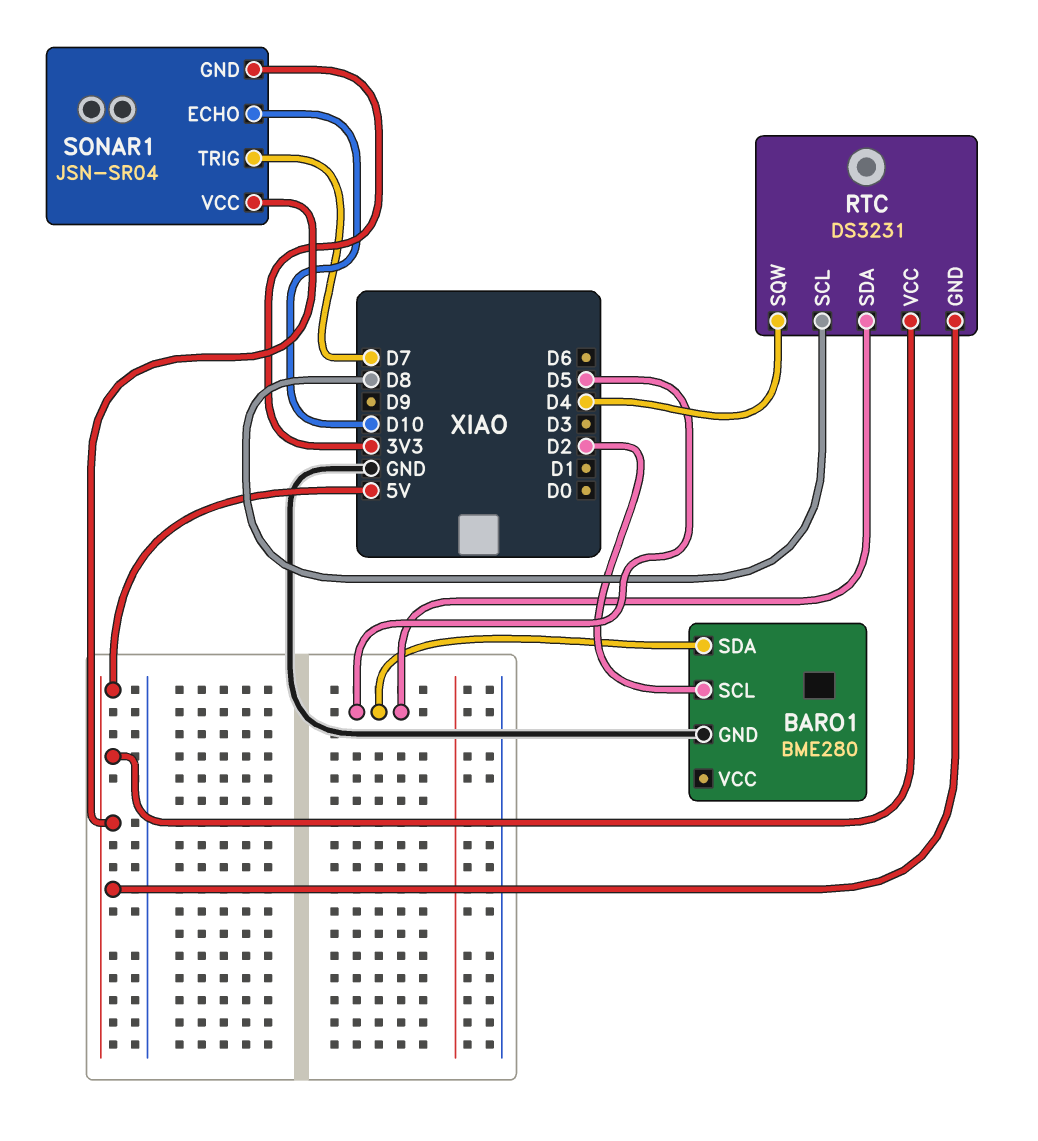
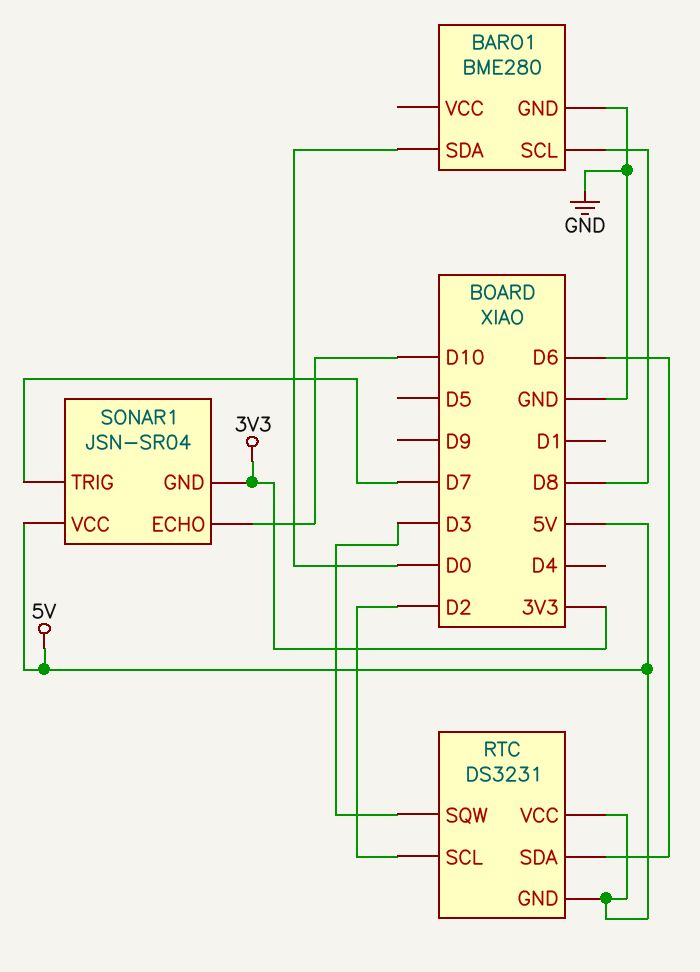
BARO1 pin SCL: D2 -> D8
BARO1 pin SDA: D5 -> D0
RTC pin SCL: D8 -> D2
RTC pin SDA: D5 -> D6
RTC pin SQW: D4 -> D3

